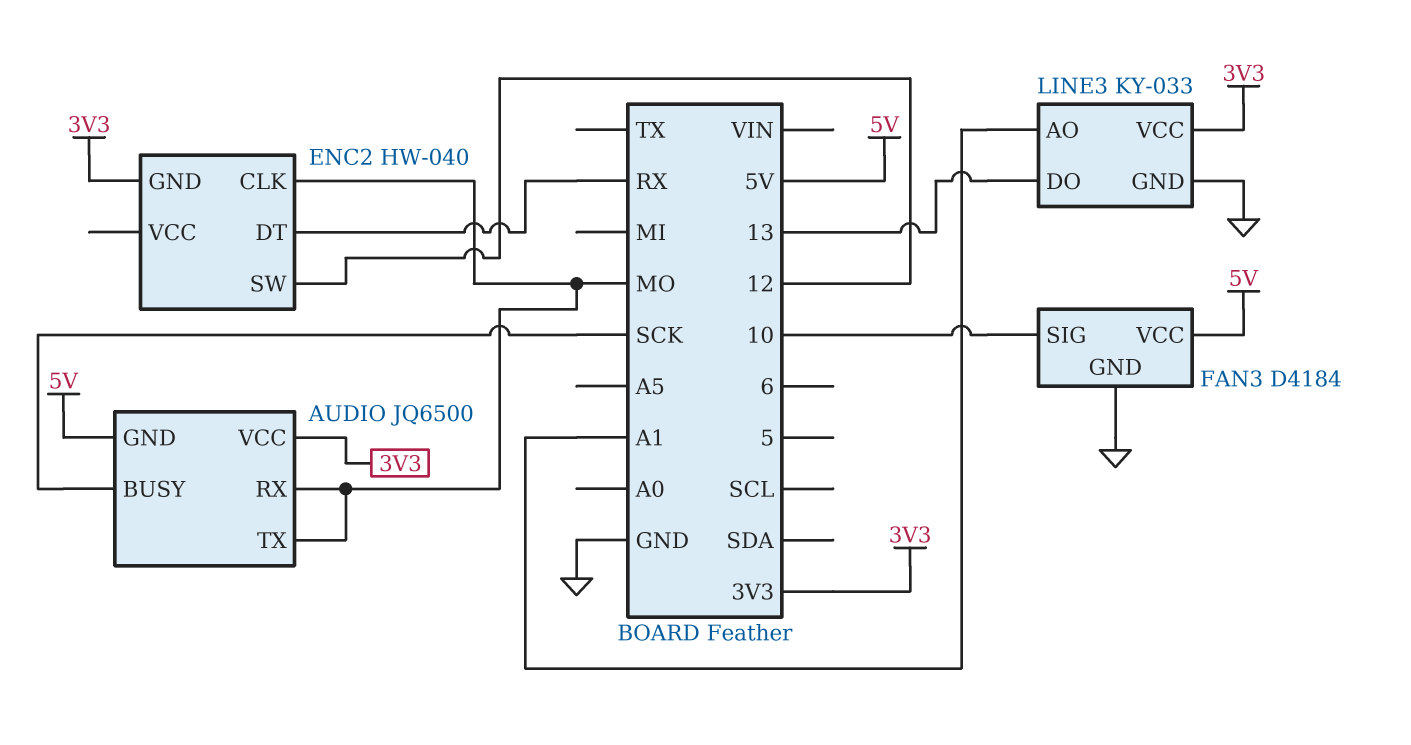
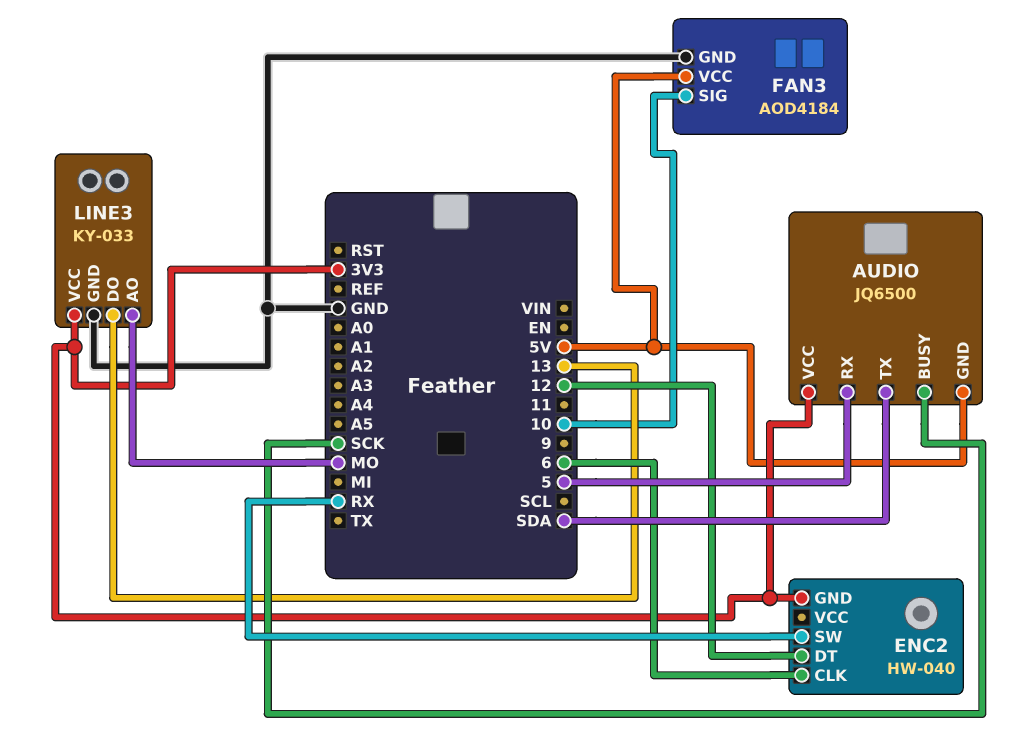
AUDIO pin RX: MO -> 5
AUDIO pin TX: MO -> SDA
ENC2 pin CLK: MO -> 6
ENC2 pin DT: RX -> 12
ENC2 pin SW: 12 -> RX
FAN3: D4184 -> AOD4184
LINE3 pin AO: A1 -> MO

